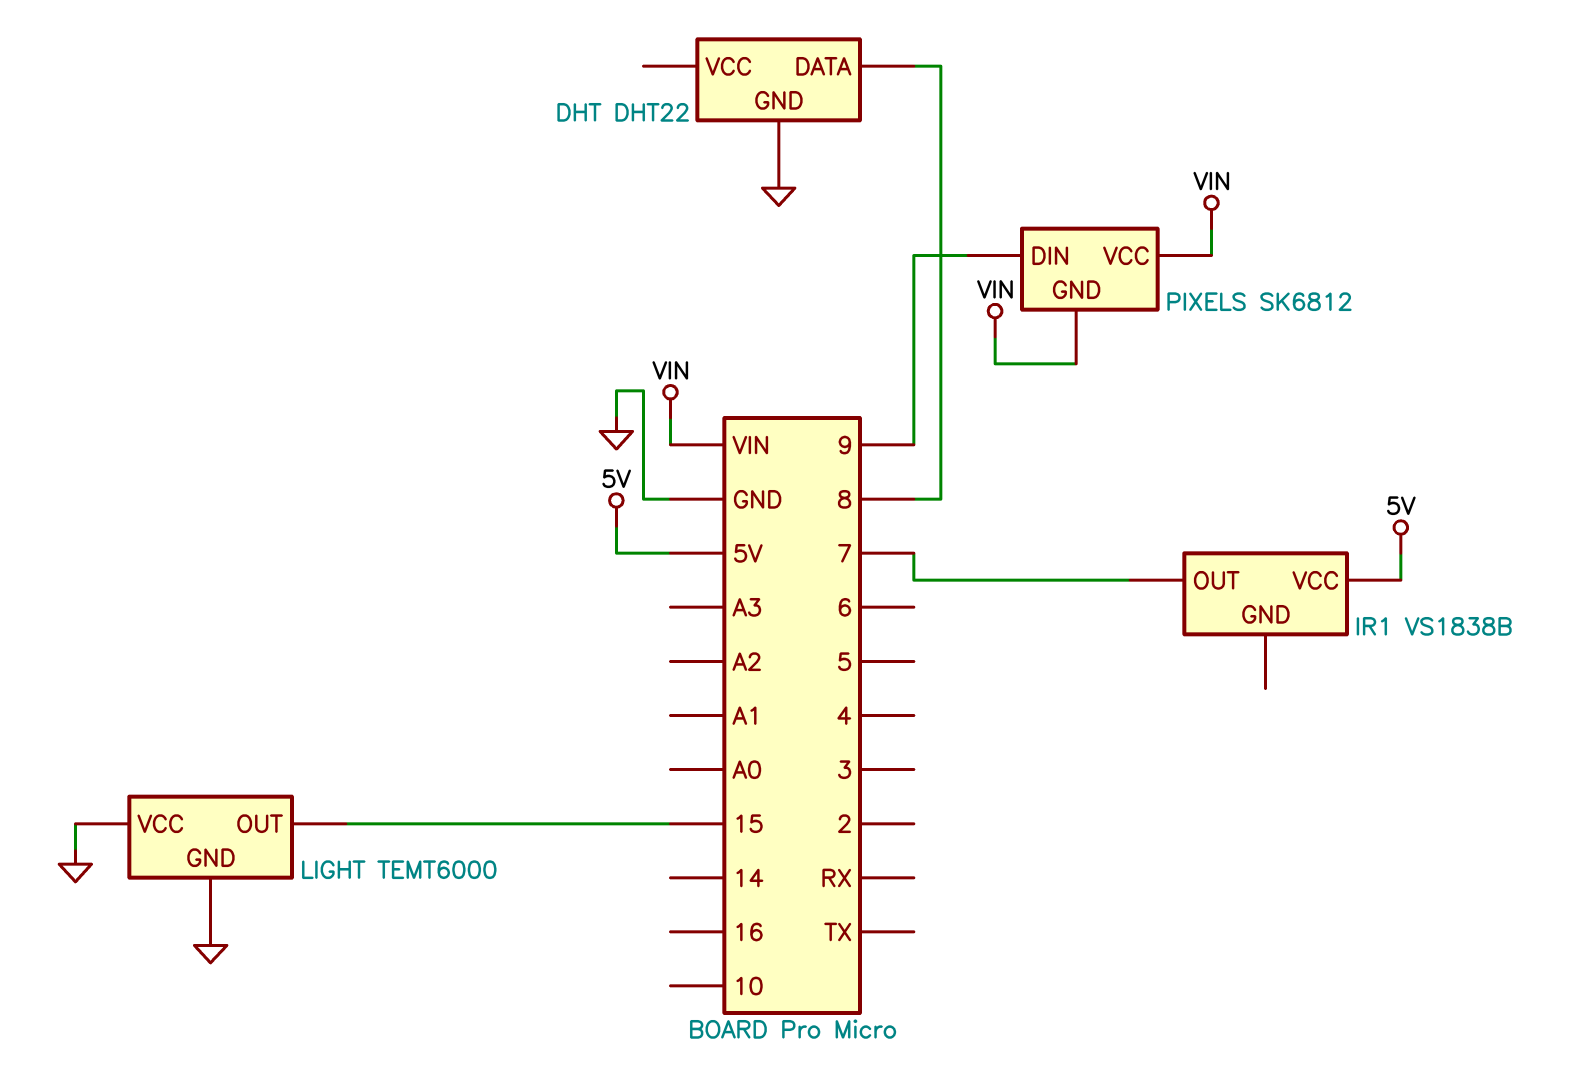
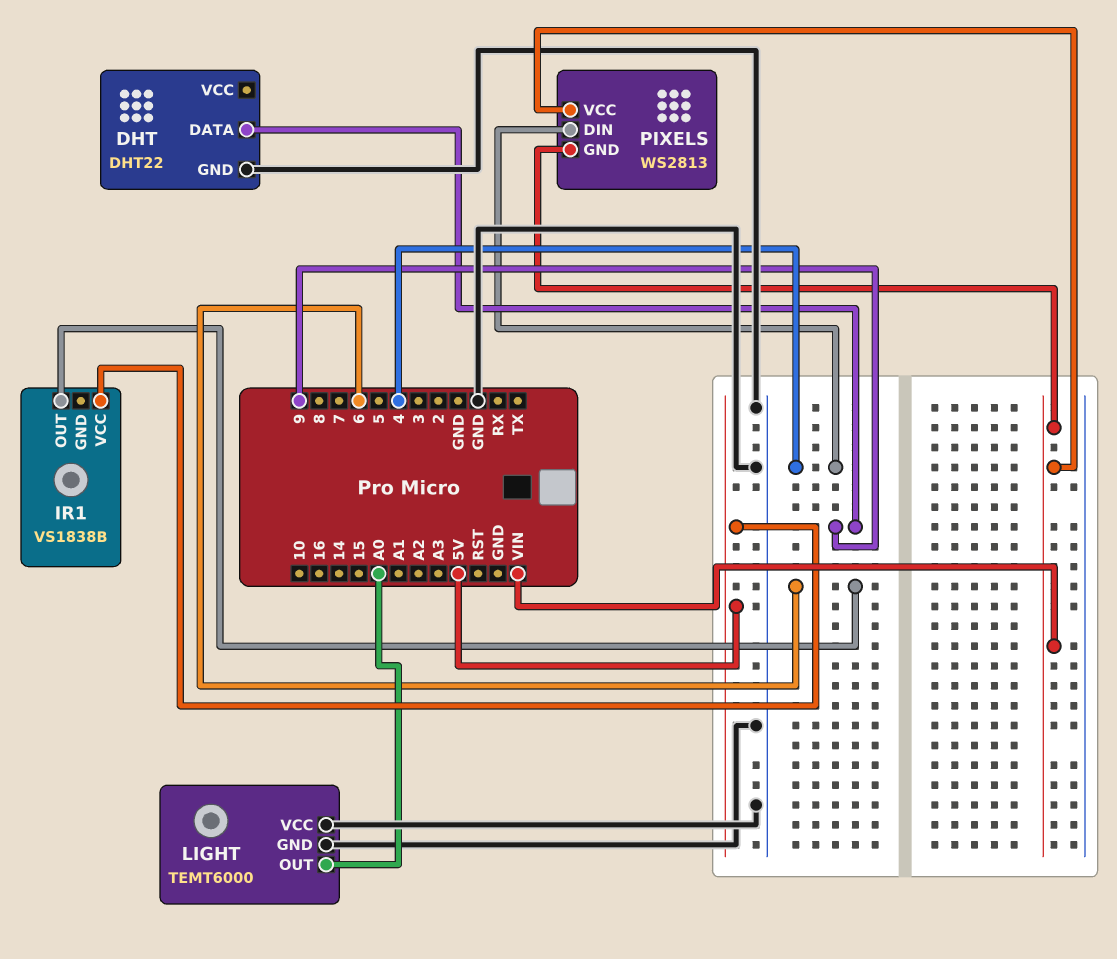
DHT pin DATA: 8 -> 9
IR1 pin OUT: 7 -> 6
LIGHT pin OUT: 15 -> A0
PIXELS: SK6812 -> WS2813
PIXELS pin DIN: 9 -> 4

